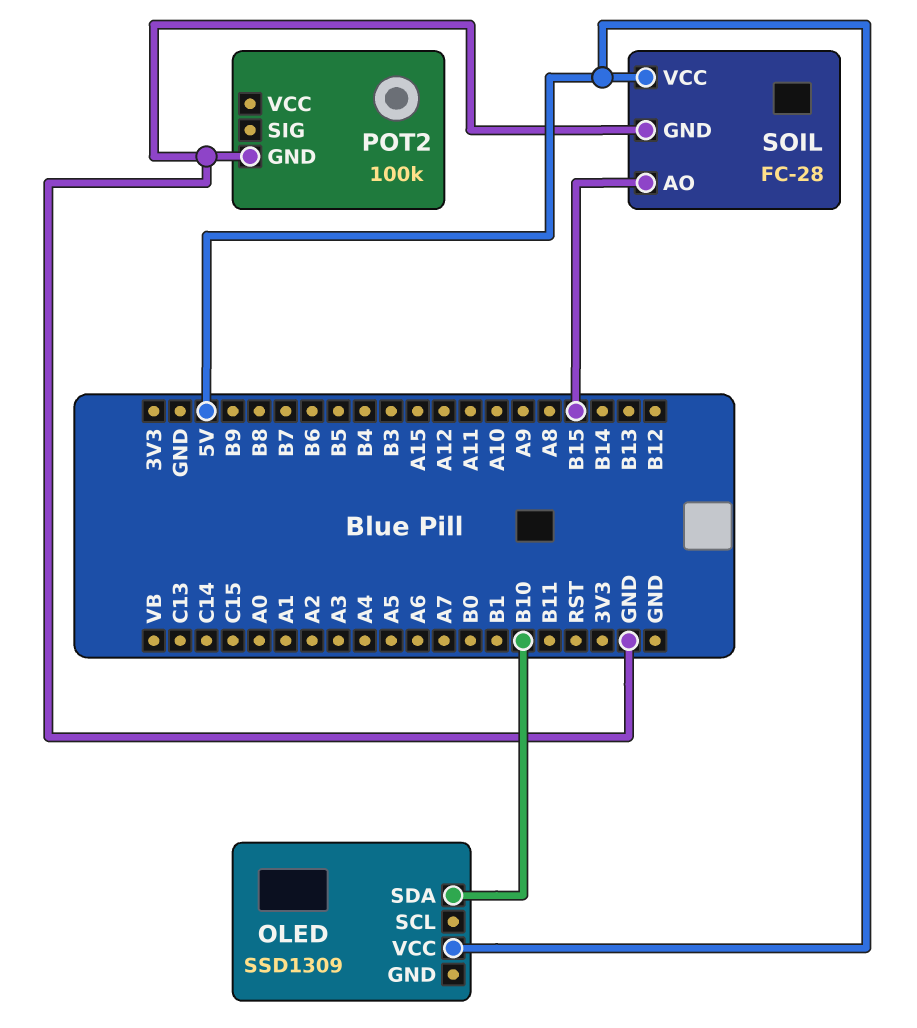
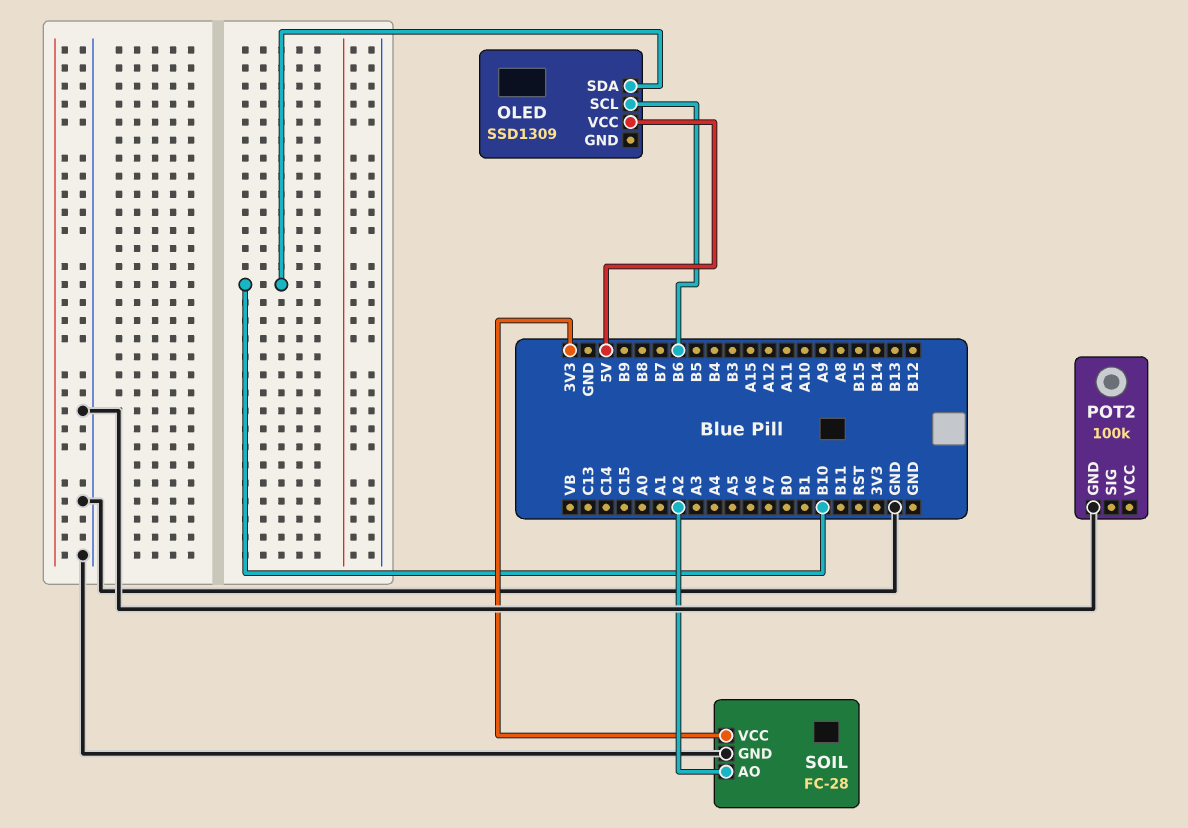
OLED pin SCL: none -> B6
SOIL pin AO: B15 -> A2
SOIL pin VCC: 5V -> 3V3

